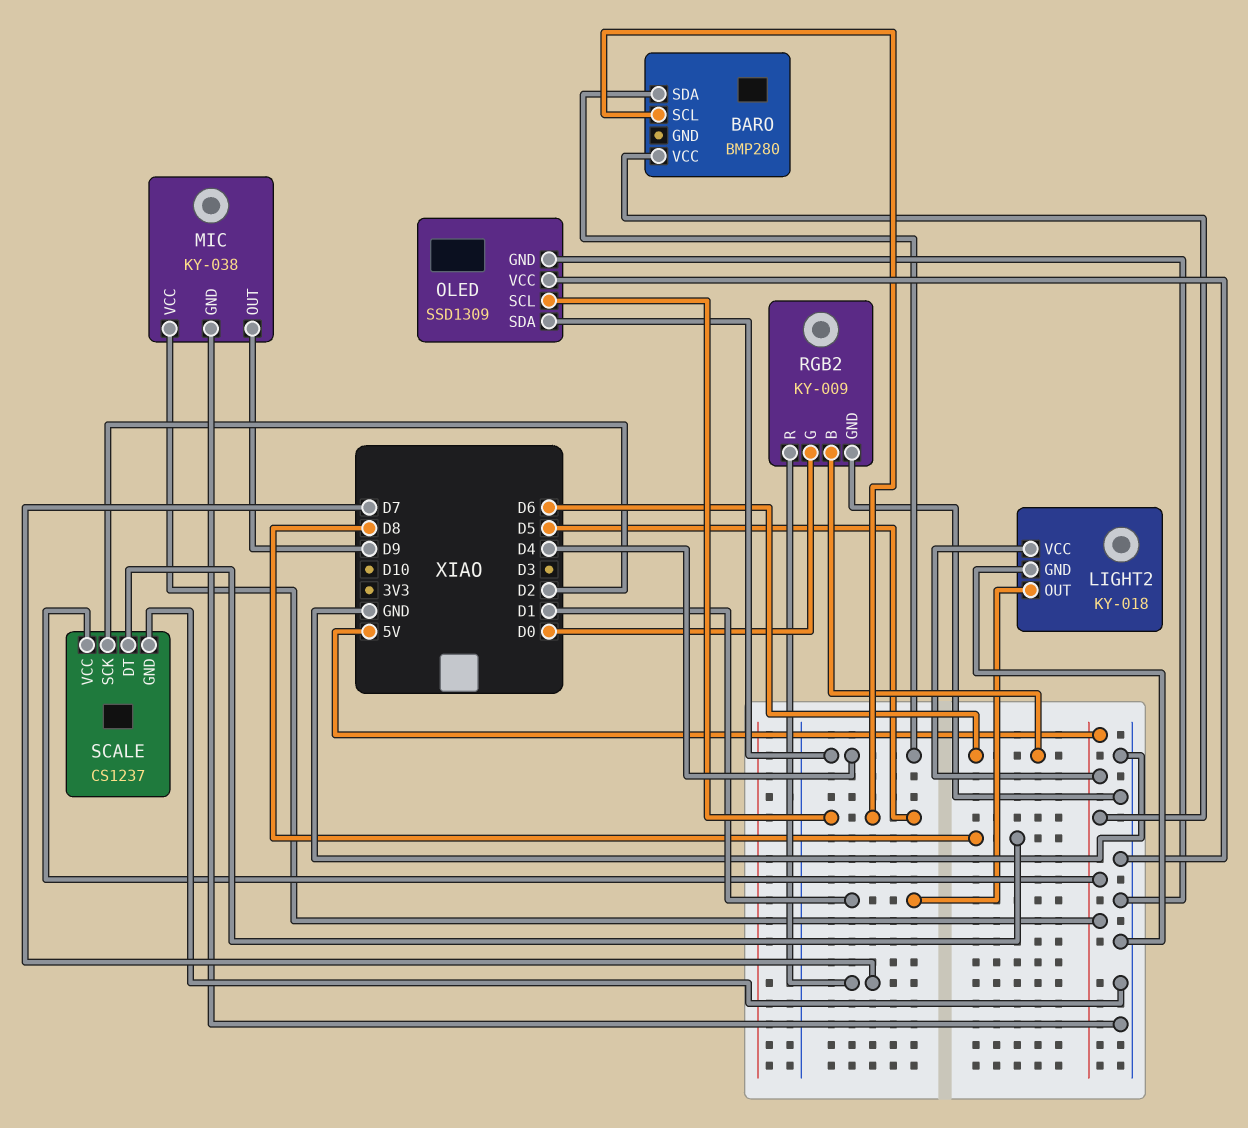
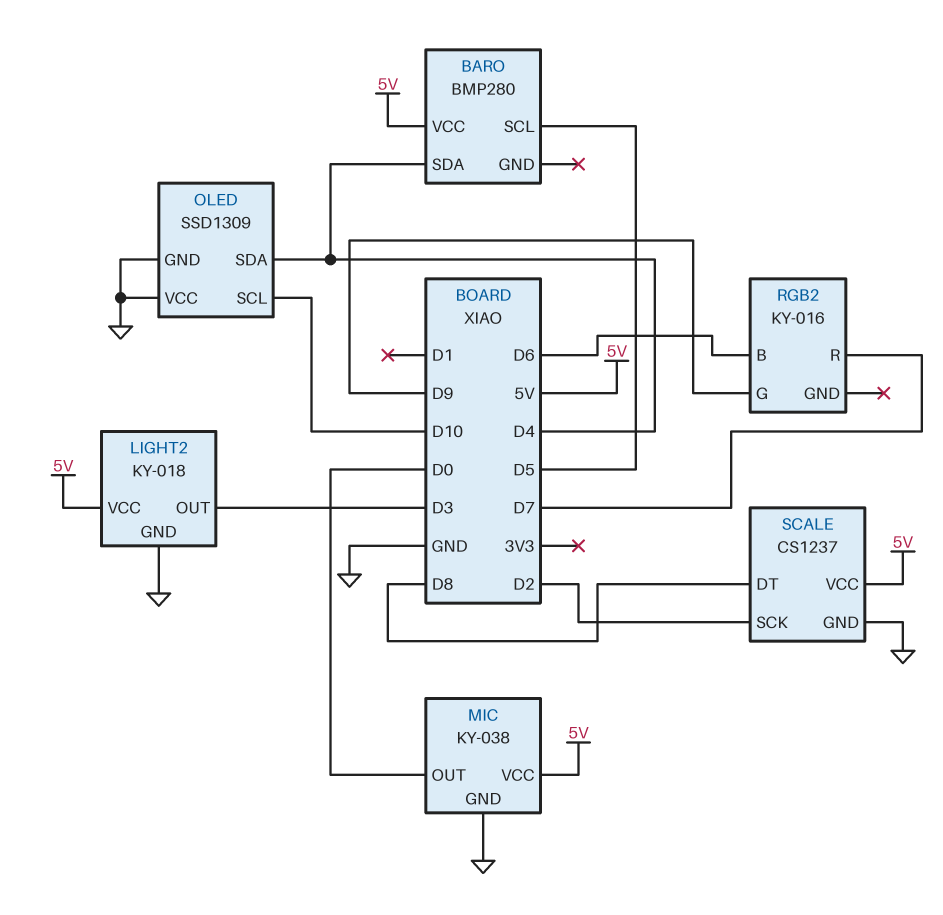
LIGHT2 pin OUT: D1 -> D3
MIC pin OUT: D9 -> D0
OLED pin SCL: D5 -> D10
RGB2: KY-009 -> KY-016
RGB2 pin G: D0 -> D9
RGB2 pin GND: GND -> none

